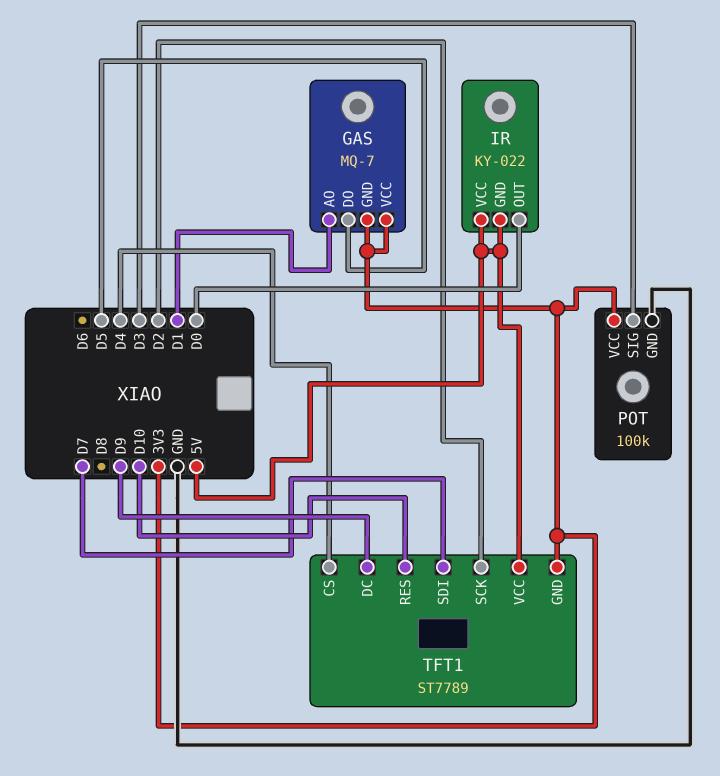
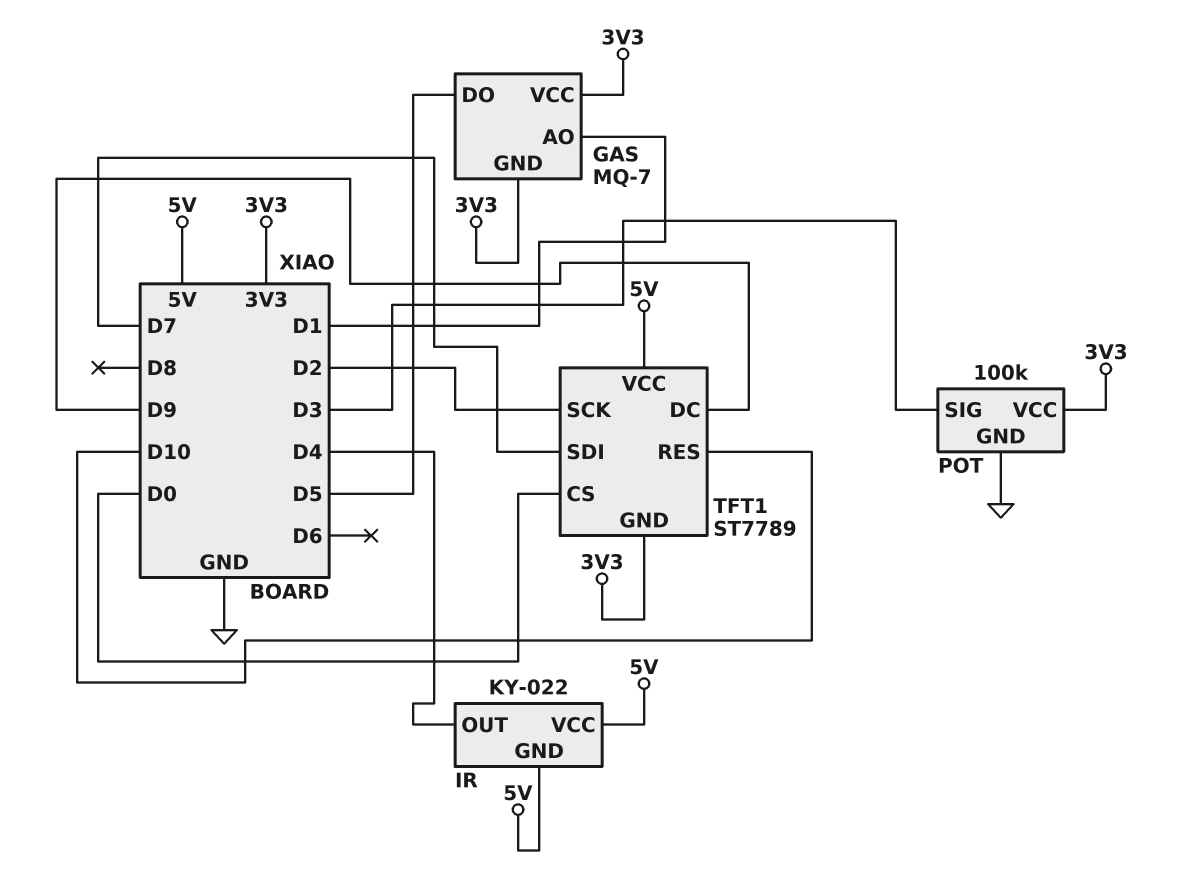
IR pin OUT: D0 -> D4
TFT1 pin CS: D4 -> D0

